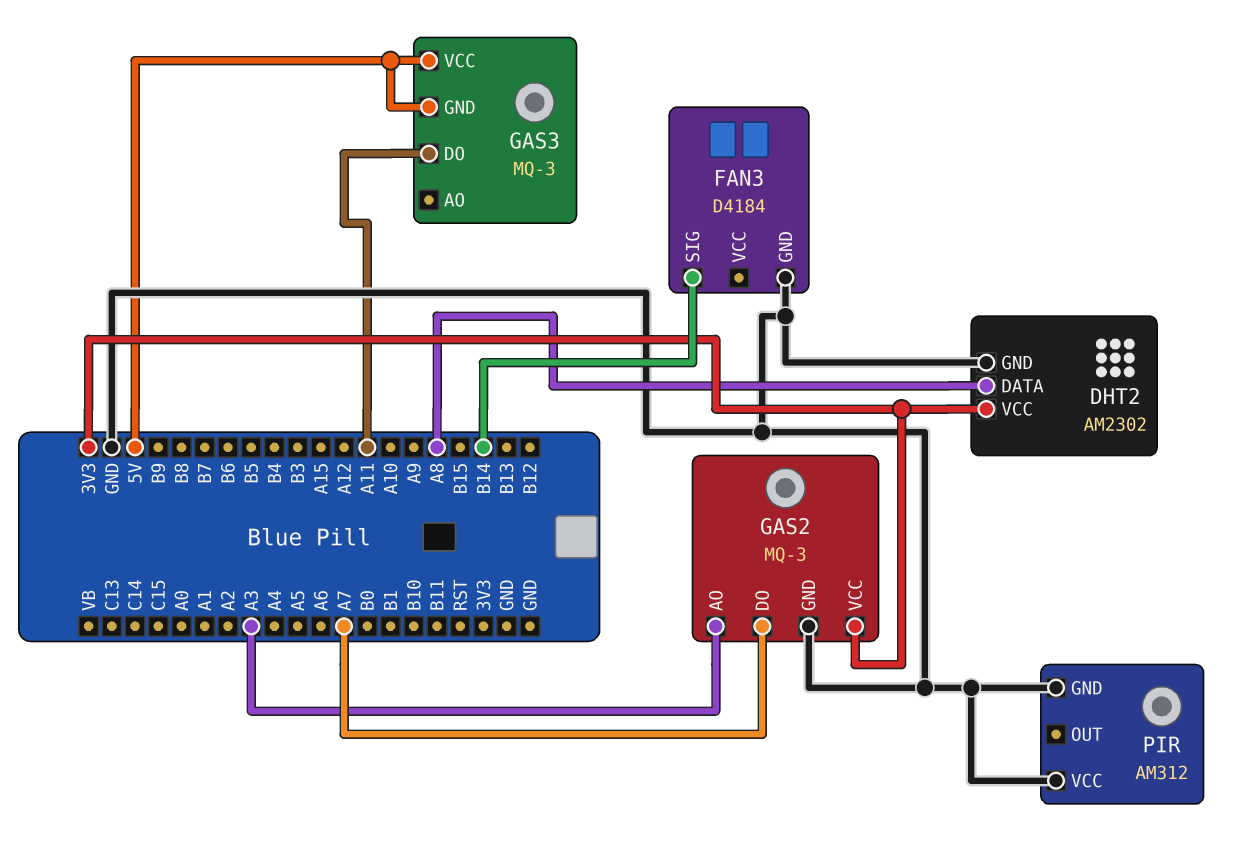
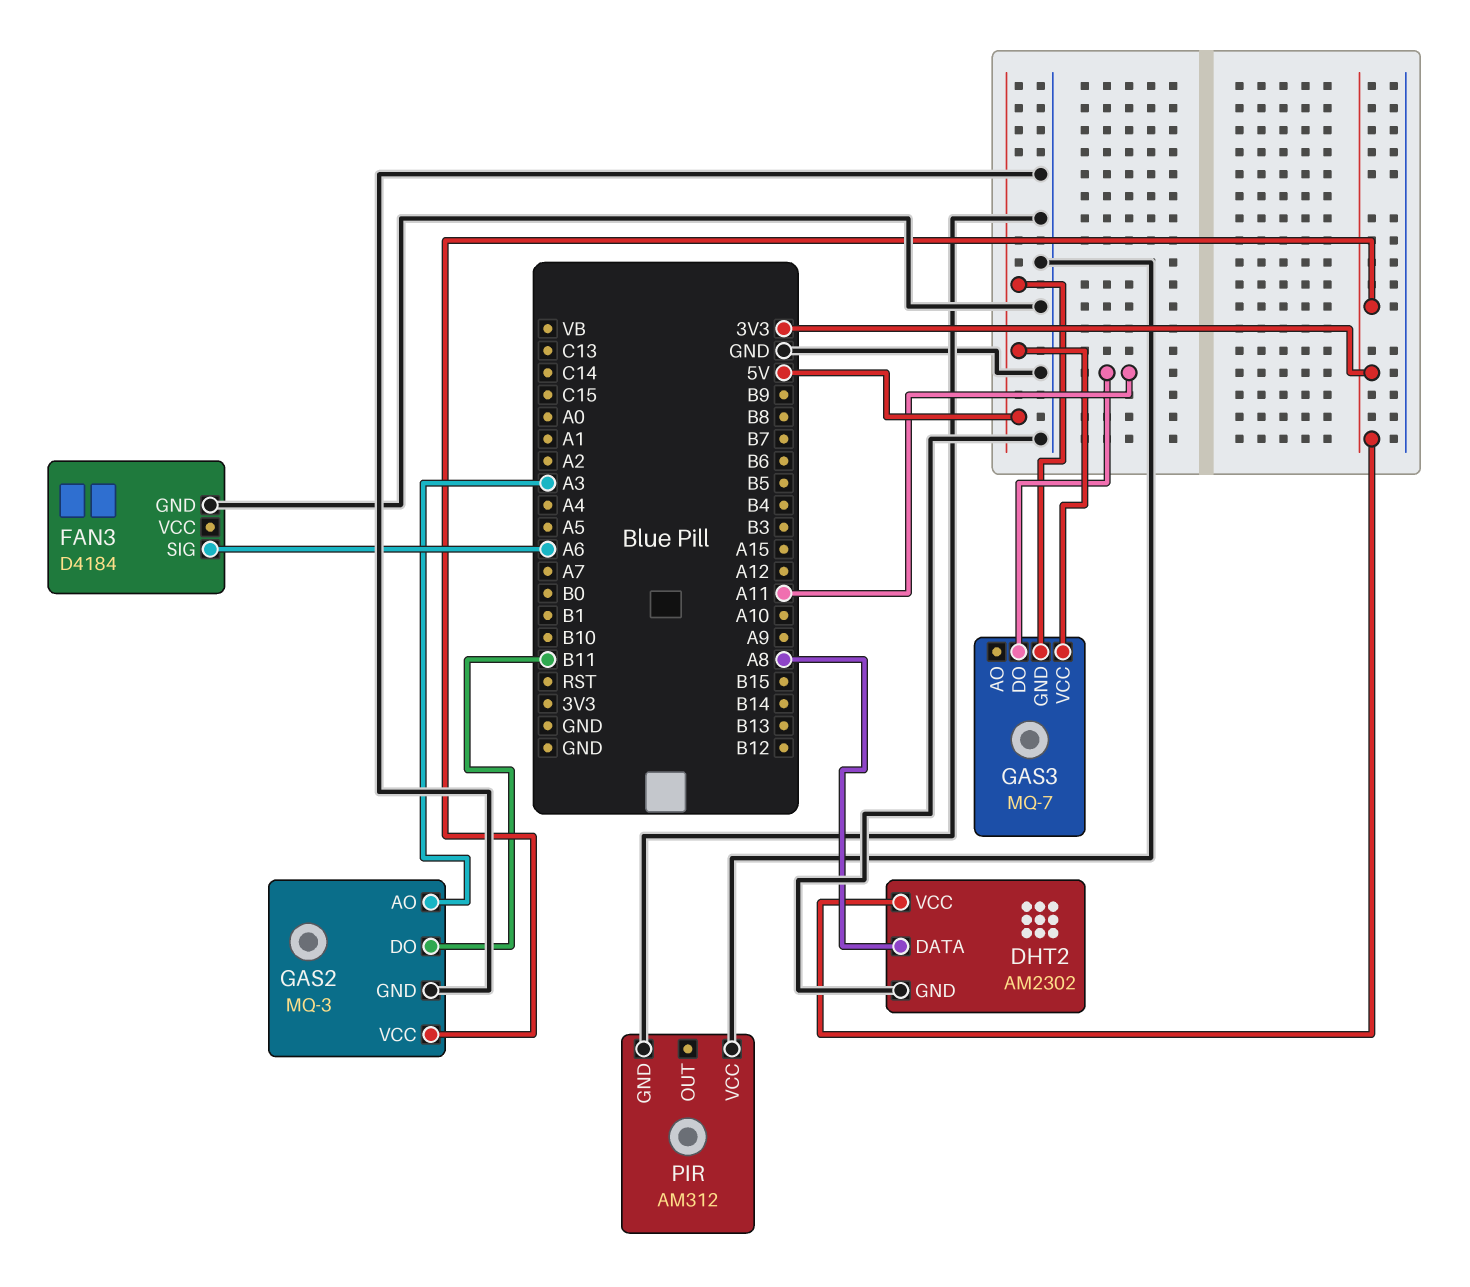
FAN3 pin SIG: B14 -> A6
GAS2 pin DO: A7 -> B11
GAS3: MQ-3 -> MQ-7

